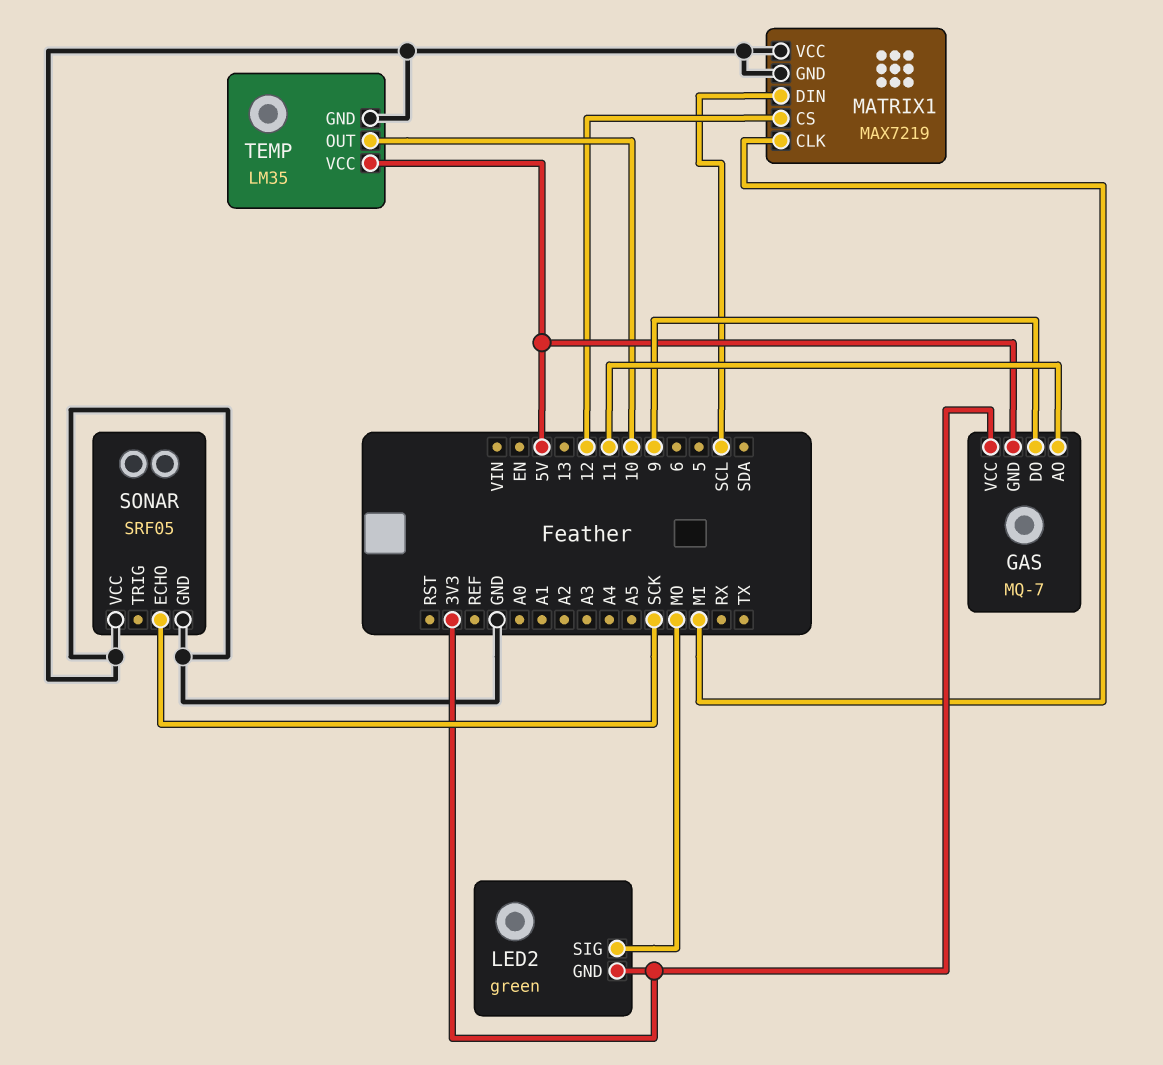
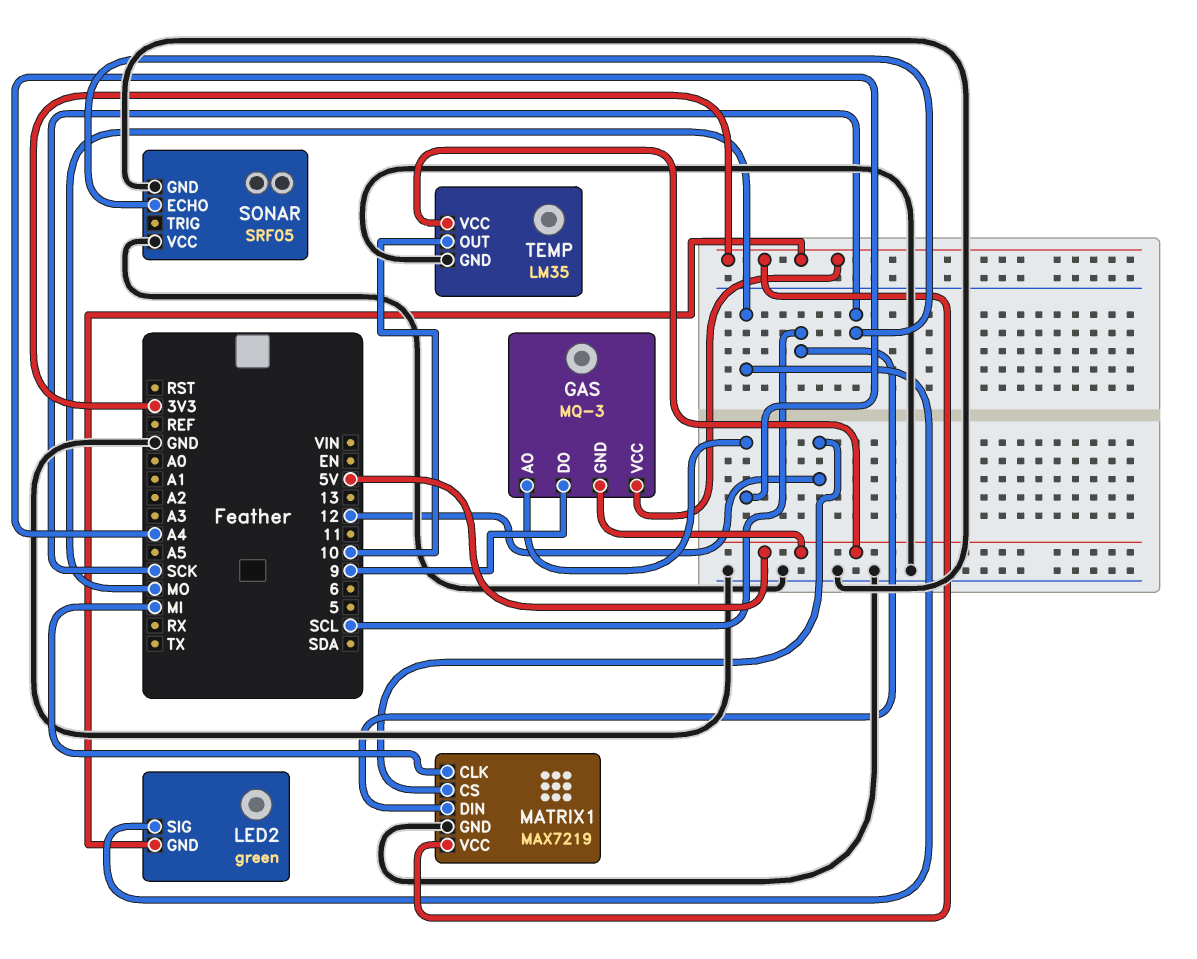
GAS: MQ-7 -> MQ-3
GAS pin AO: 11 -> A4
MATRIX1 pin VCC: GND -> 3V3

